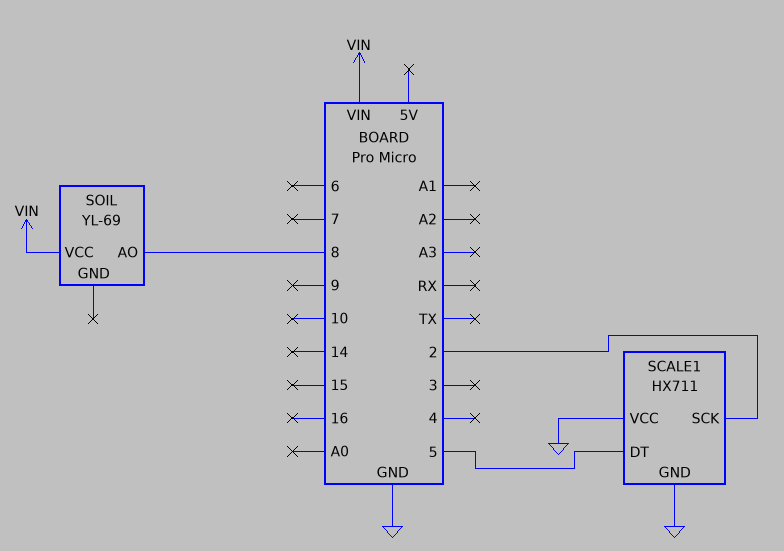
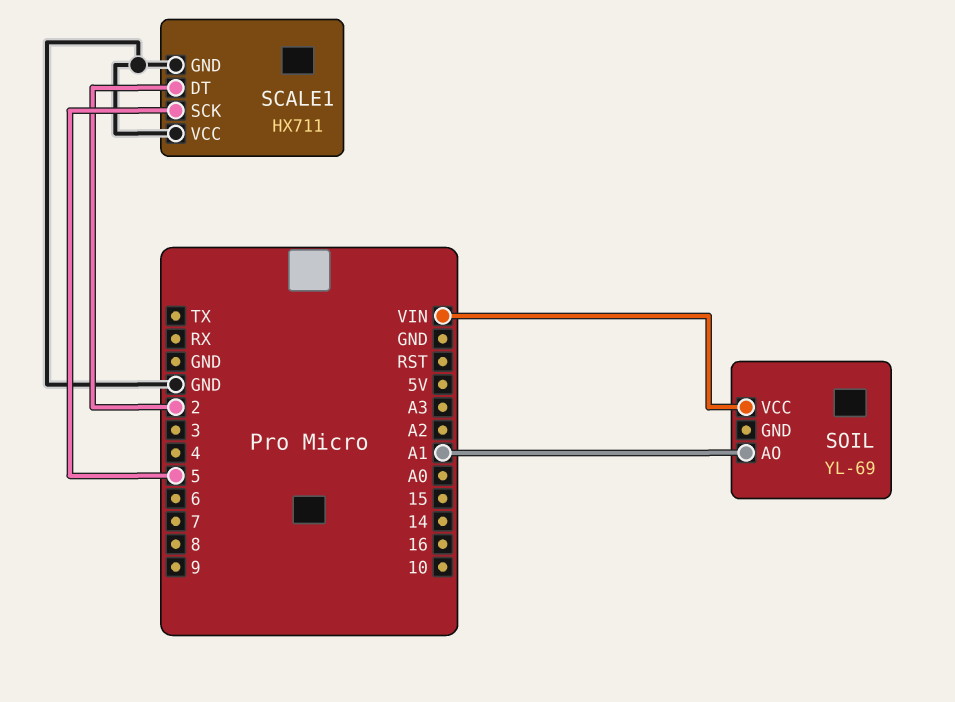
SCALE1 pin DT: 5 -> 2
SCALE1 pin SCK: 2 -> 5
SOIL pin AO: 8 -> A1

